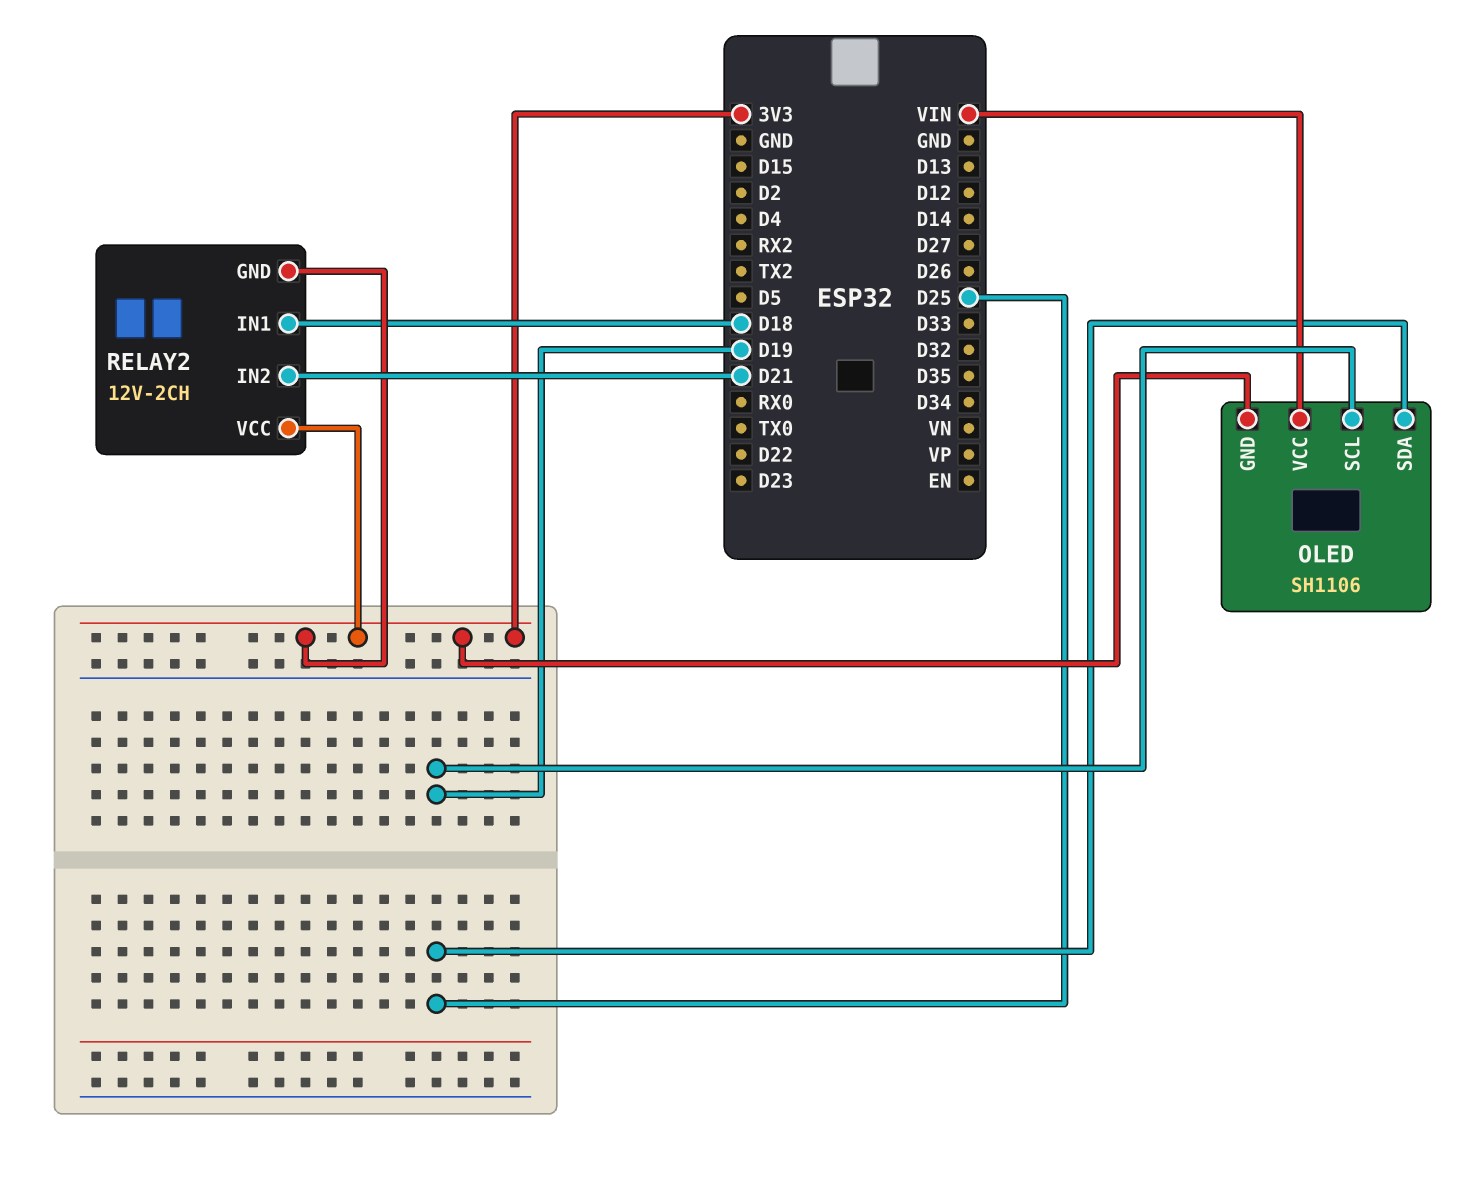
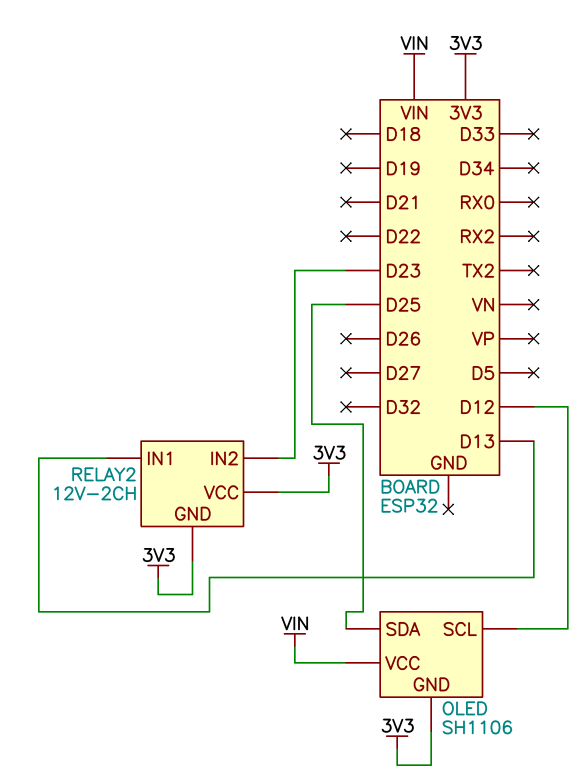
OLED pin SCL: D19 -> D12
RELAY2 pin IN1: D18 -> D13
RELAY2 pin IN2: D21 -> D23

